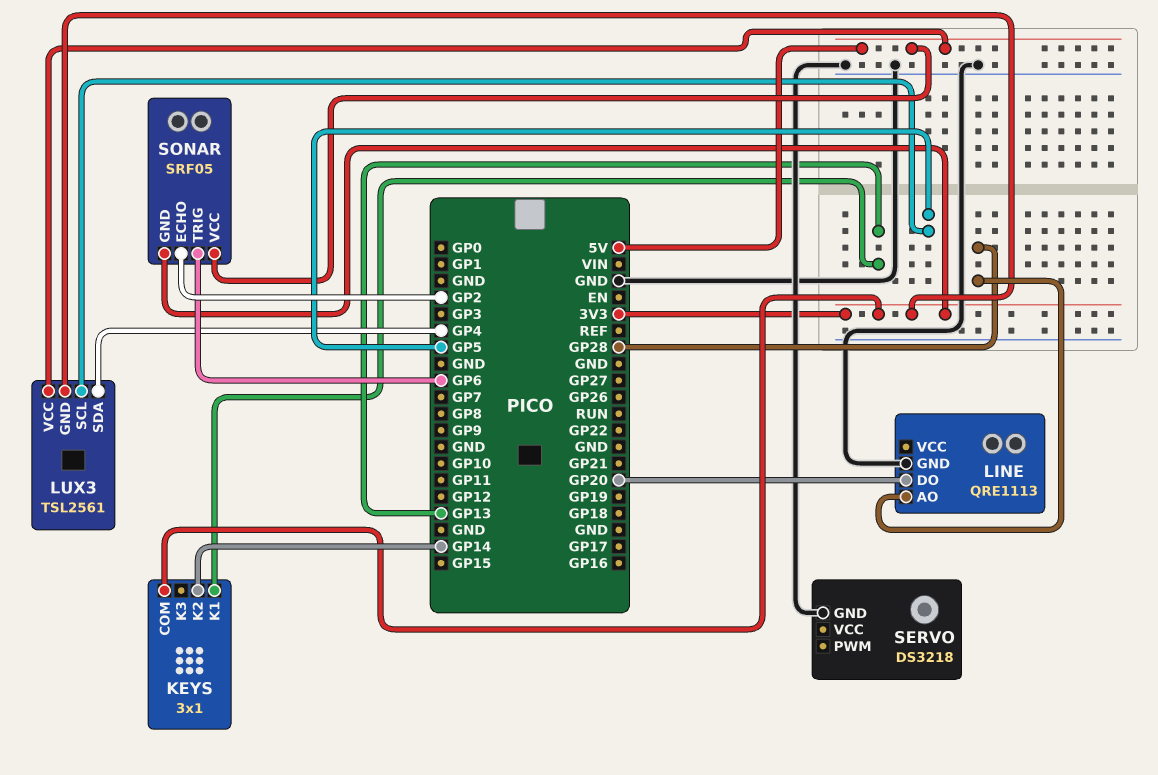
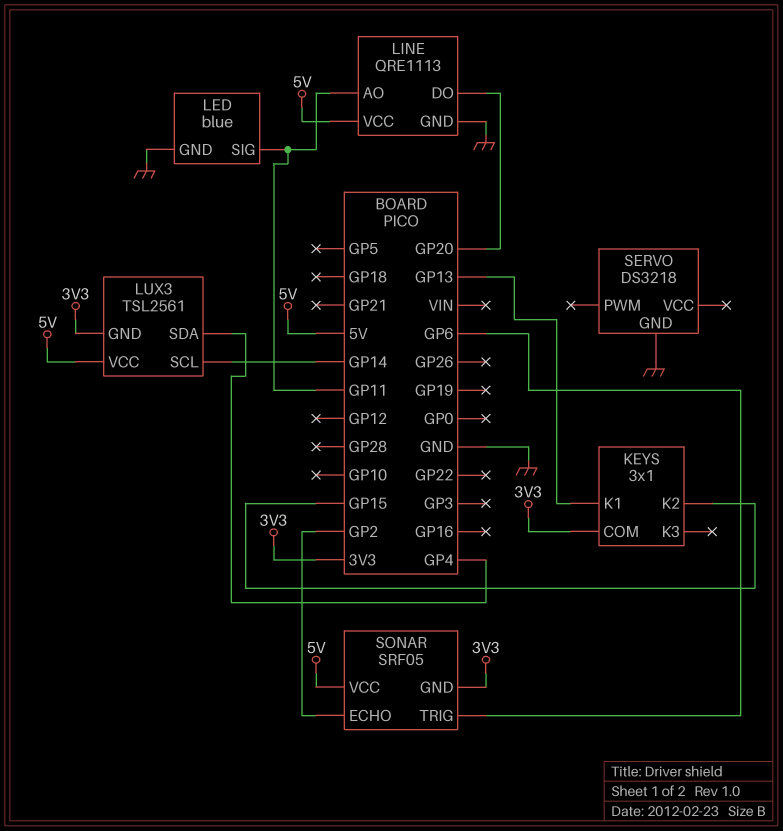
KEYS pin K2: GP14 -> GP15
LED: none -> blue
LED pin GND: none -> GND
LED pin SIG: none -> GP11
LINE pin AO: GP28 -> GP11
LINE pin VCC: none -> 5V
LUX3 pin SCL: GP5 -> GP14

